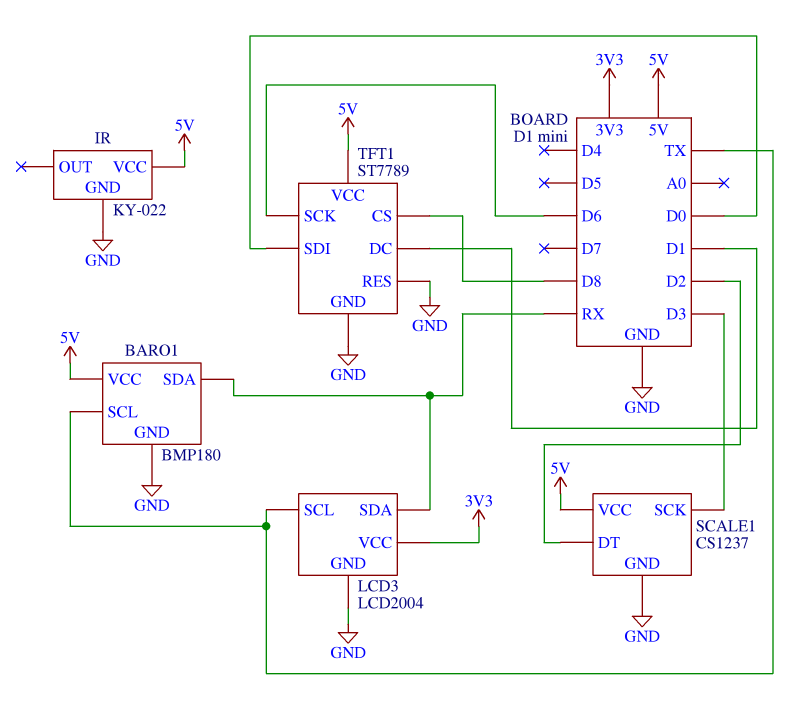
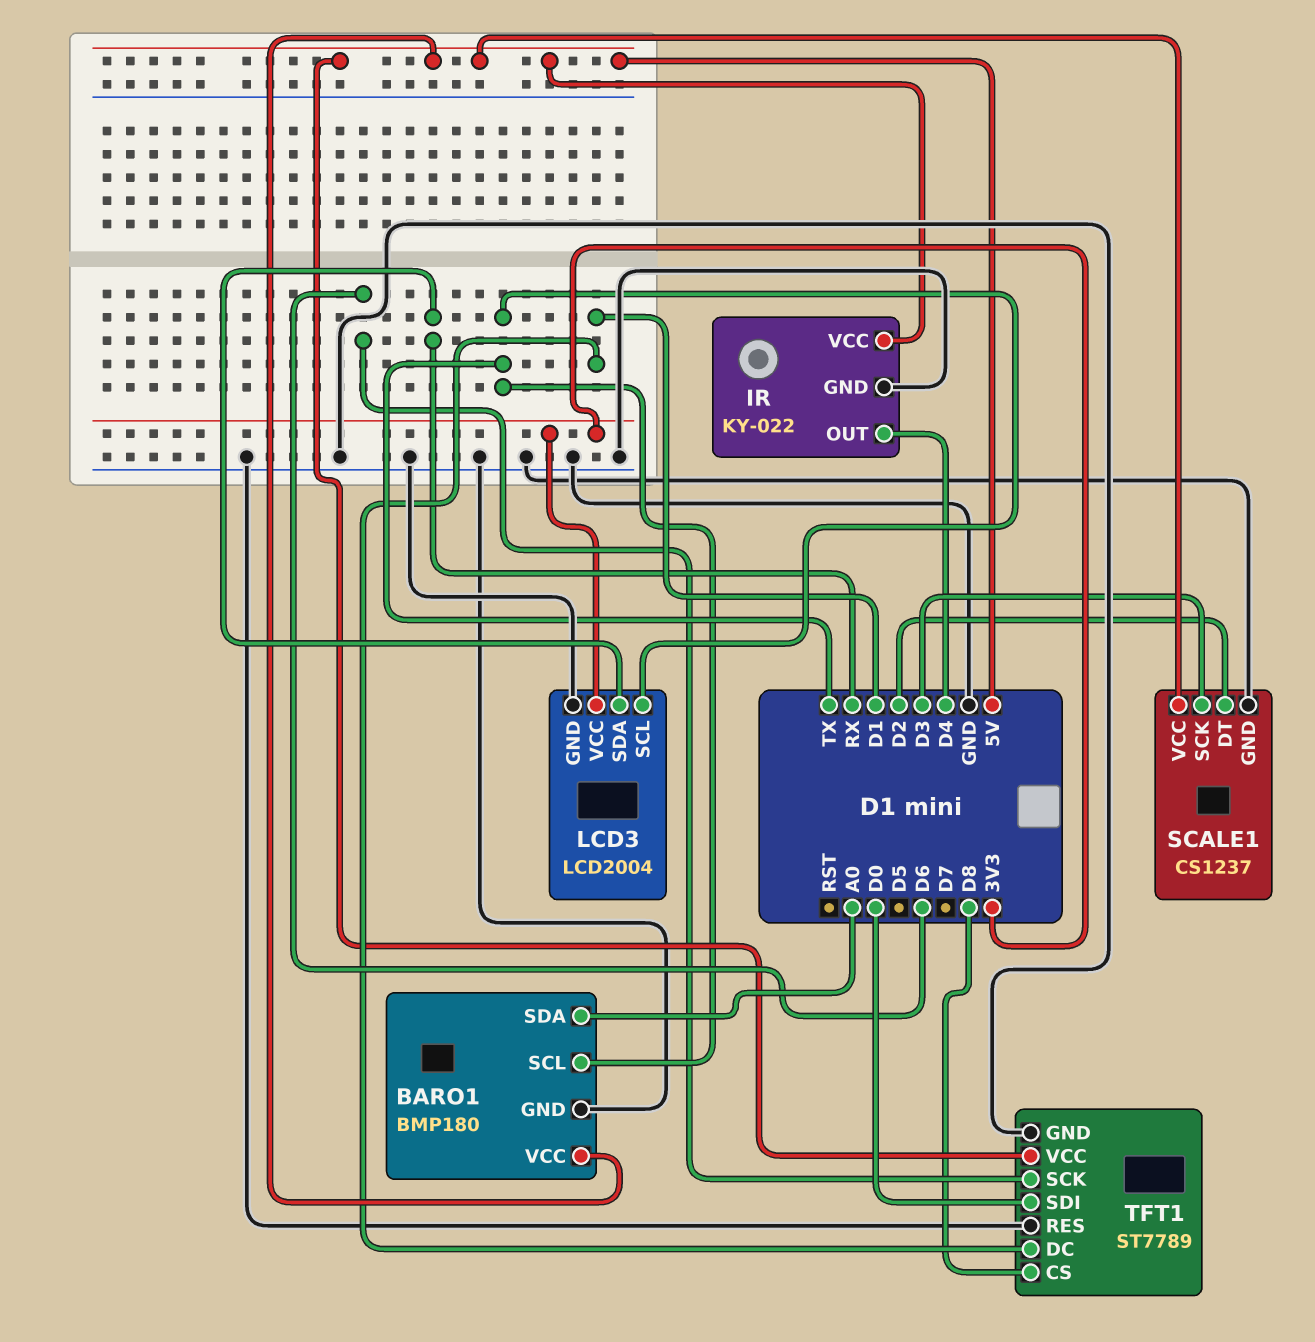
BARO1 pin SDA: RX -> A0
IR pin OUT: none -> D4

